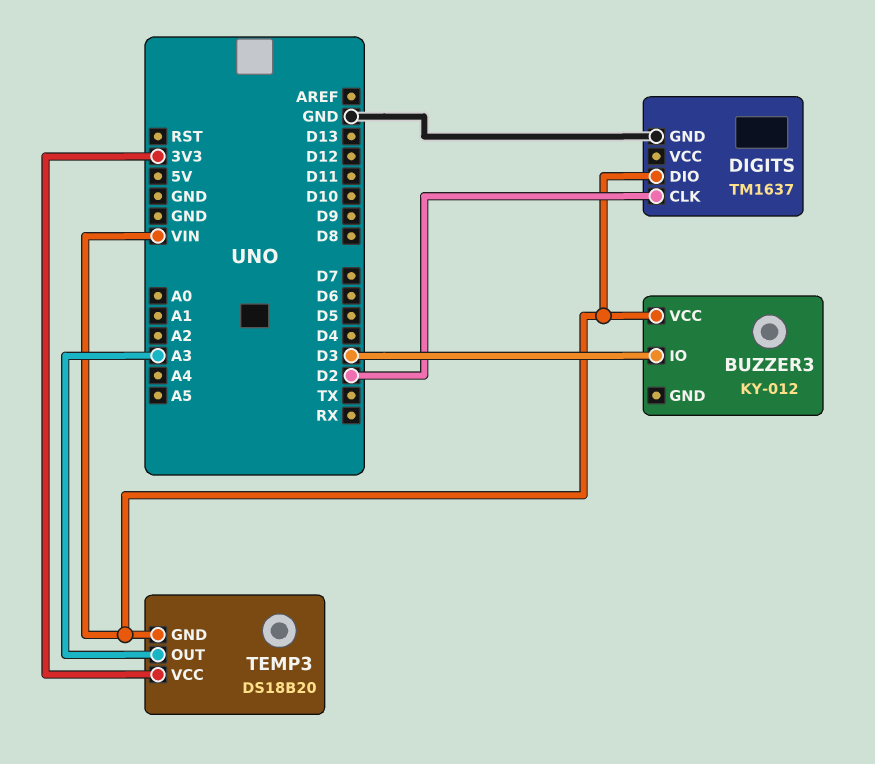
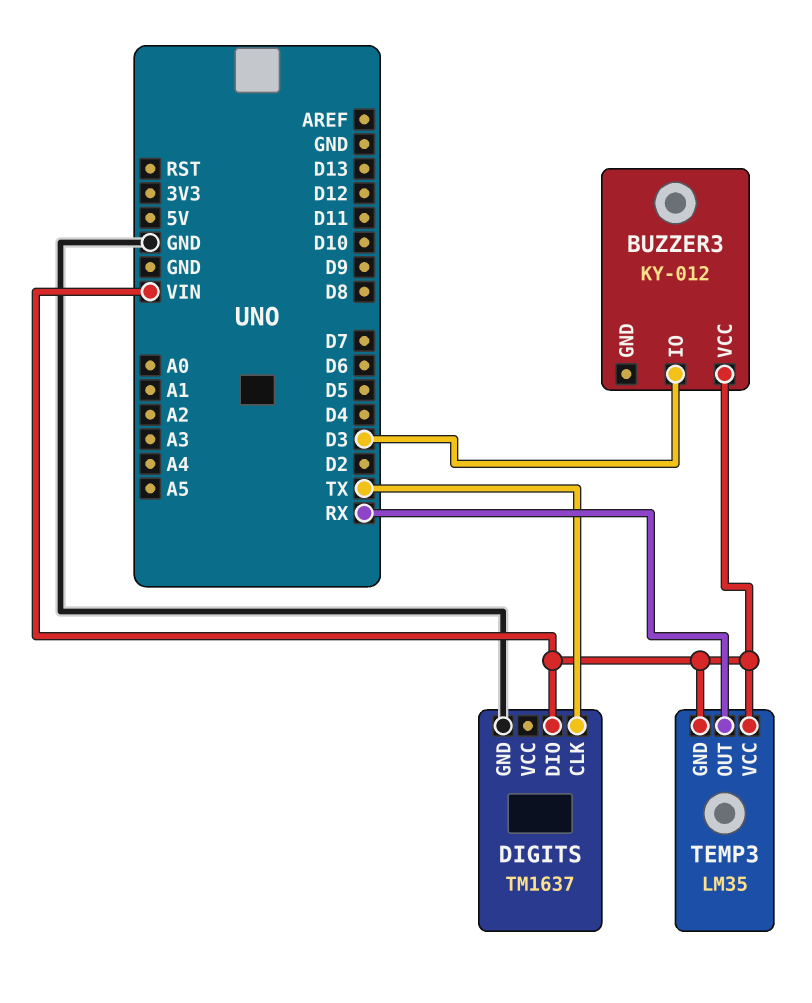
DIGITS pin CLK: D2 -> TX
TEMP3: DS18B20 -> LM35
TEMP3 pin OUT: A3 -> RX
TEMP3 pin VCC: 3V3 -> VIN

